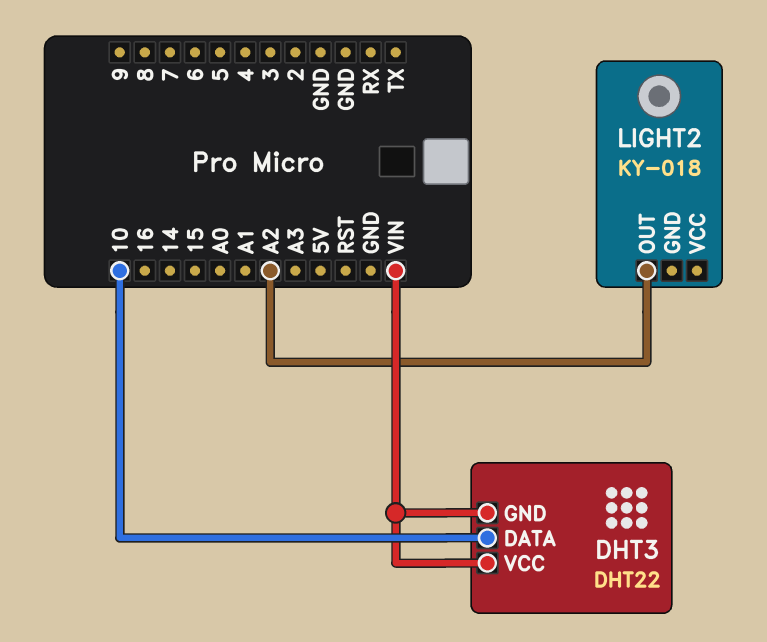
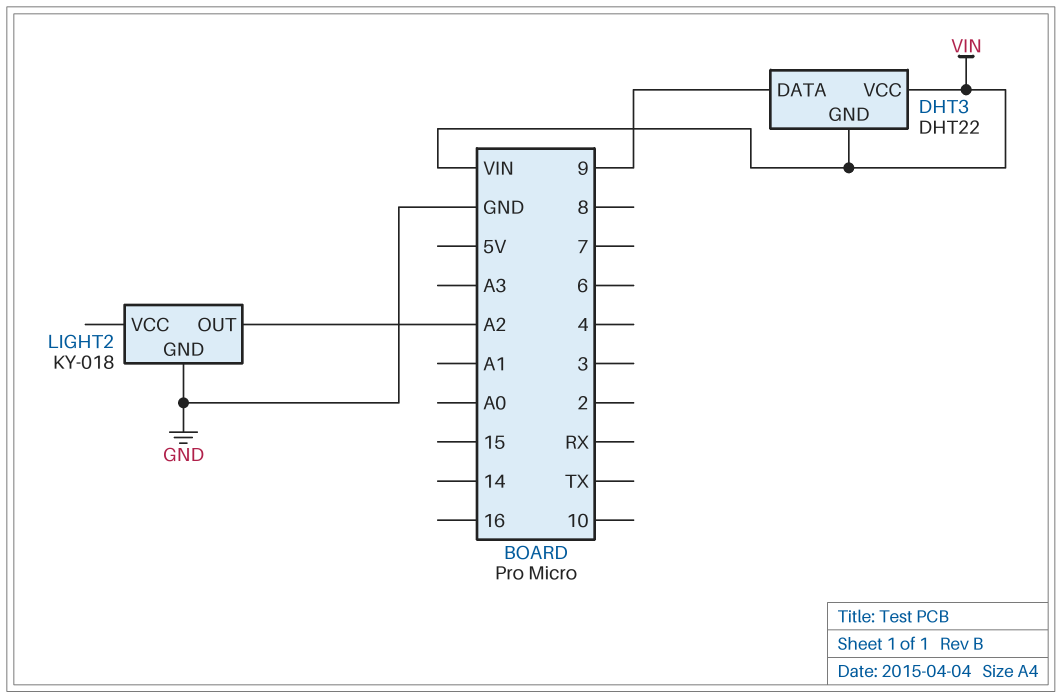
DHT3 pin DATA: 10 -> 9
LIGHT2 pin GND: none -> GND

